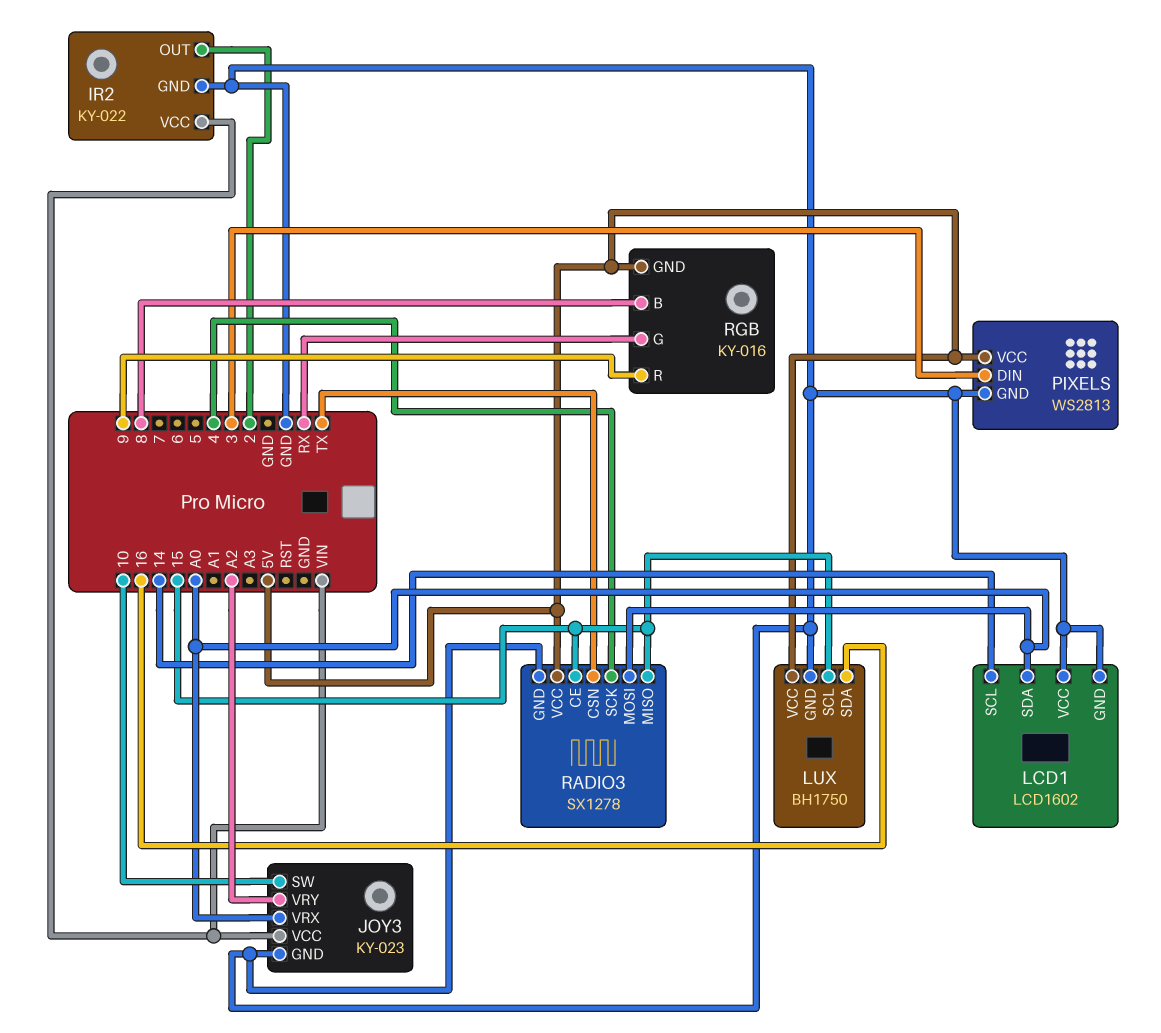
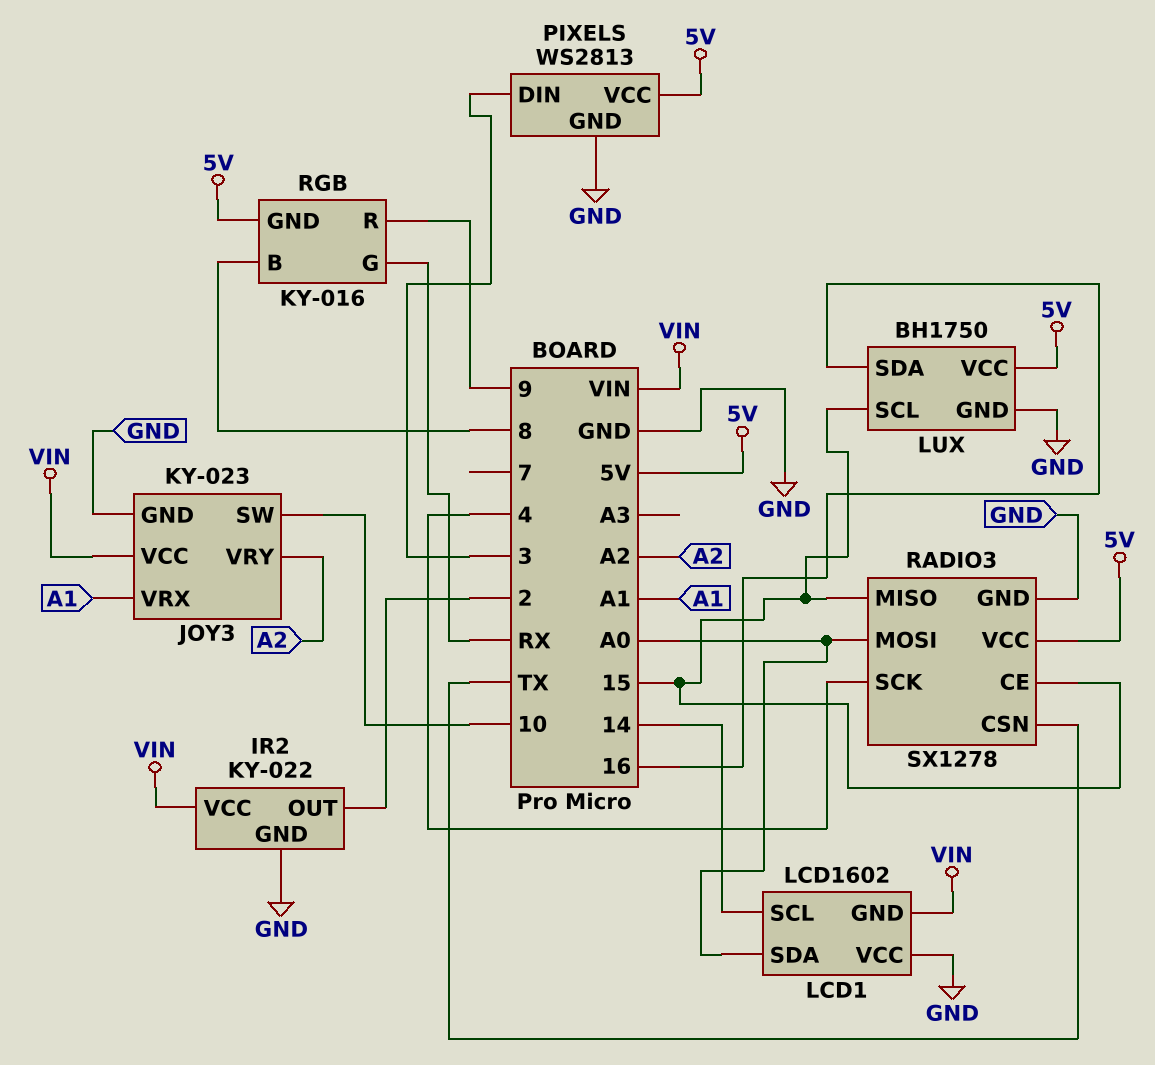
JOY3 pin VRX: A0 -> A1
LCD1 pin GND: GND -> VIN

